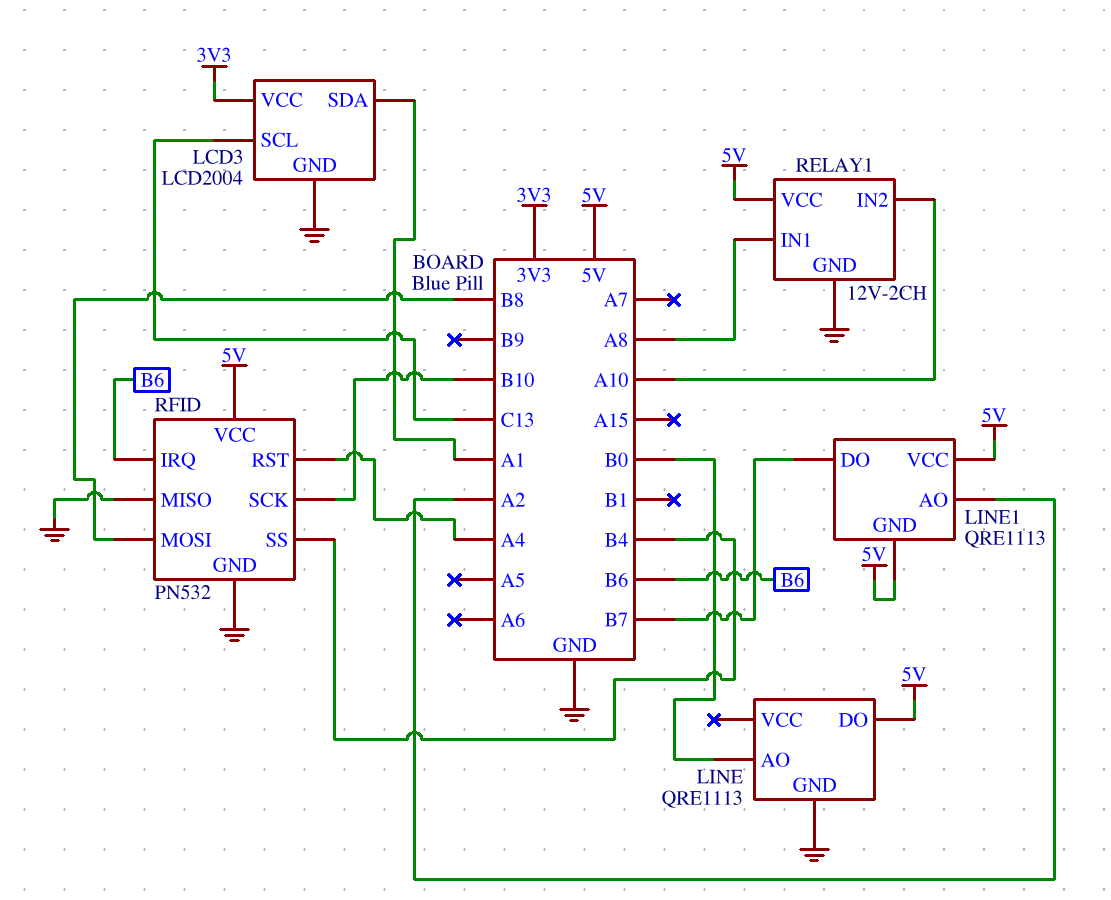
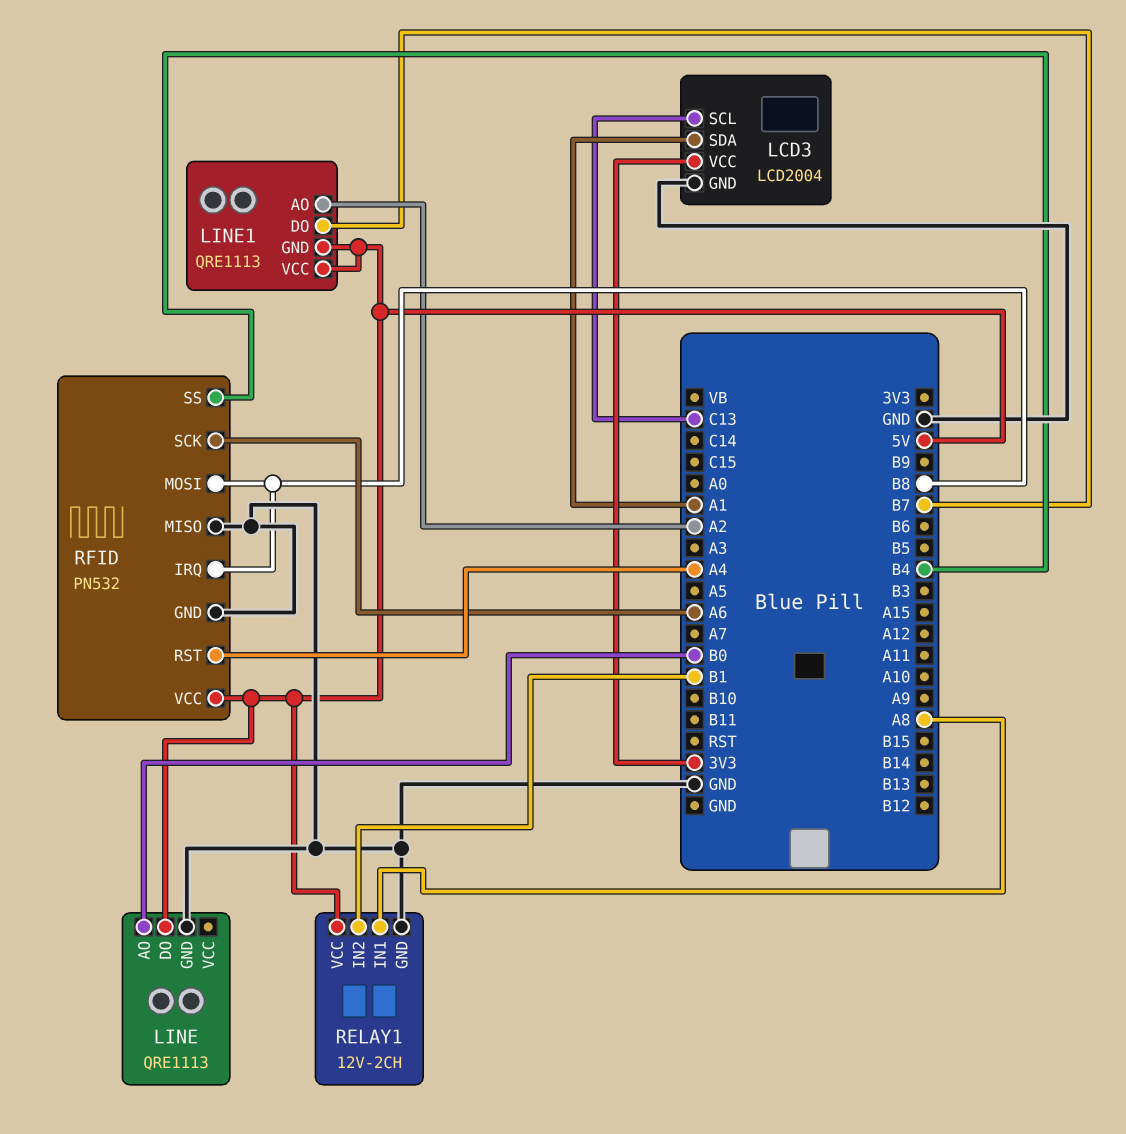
RELAY1 pin IN2: A10 -> B1
RFID pin IRQ: B6 -> B8
RFID pin SCK: B10 -> A6

